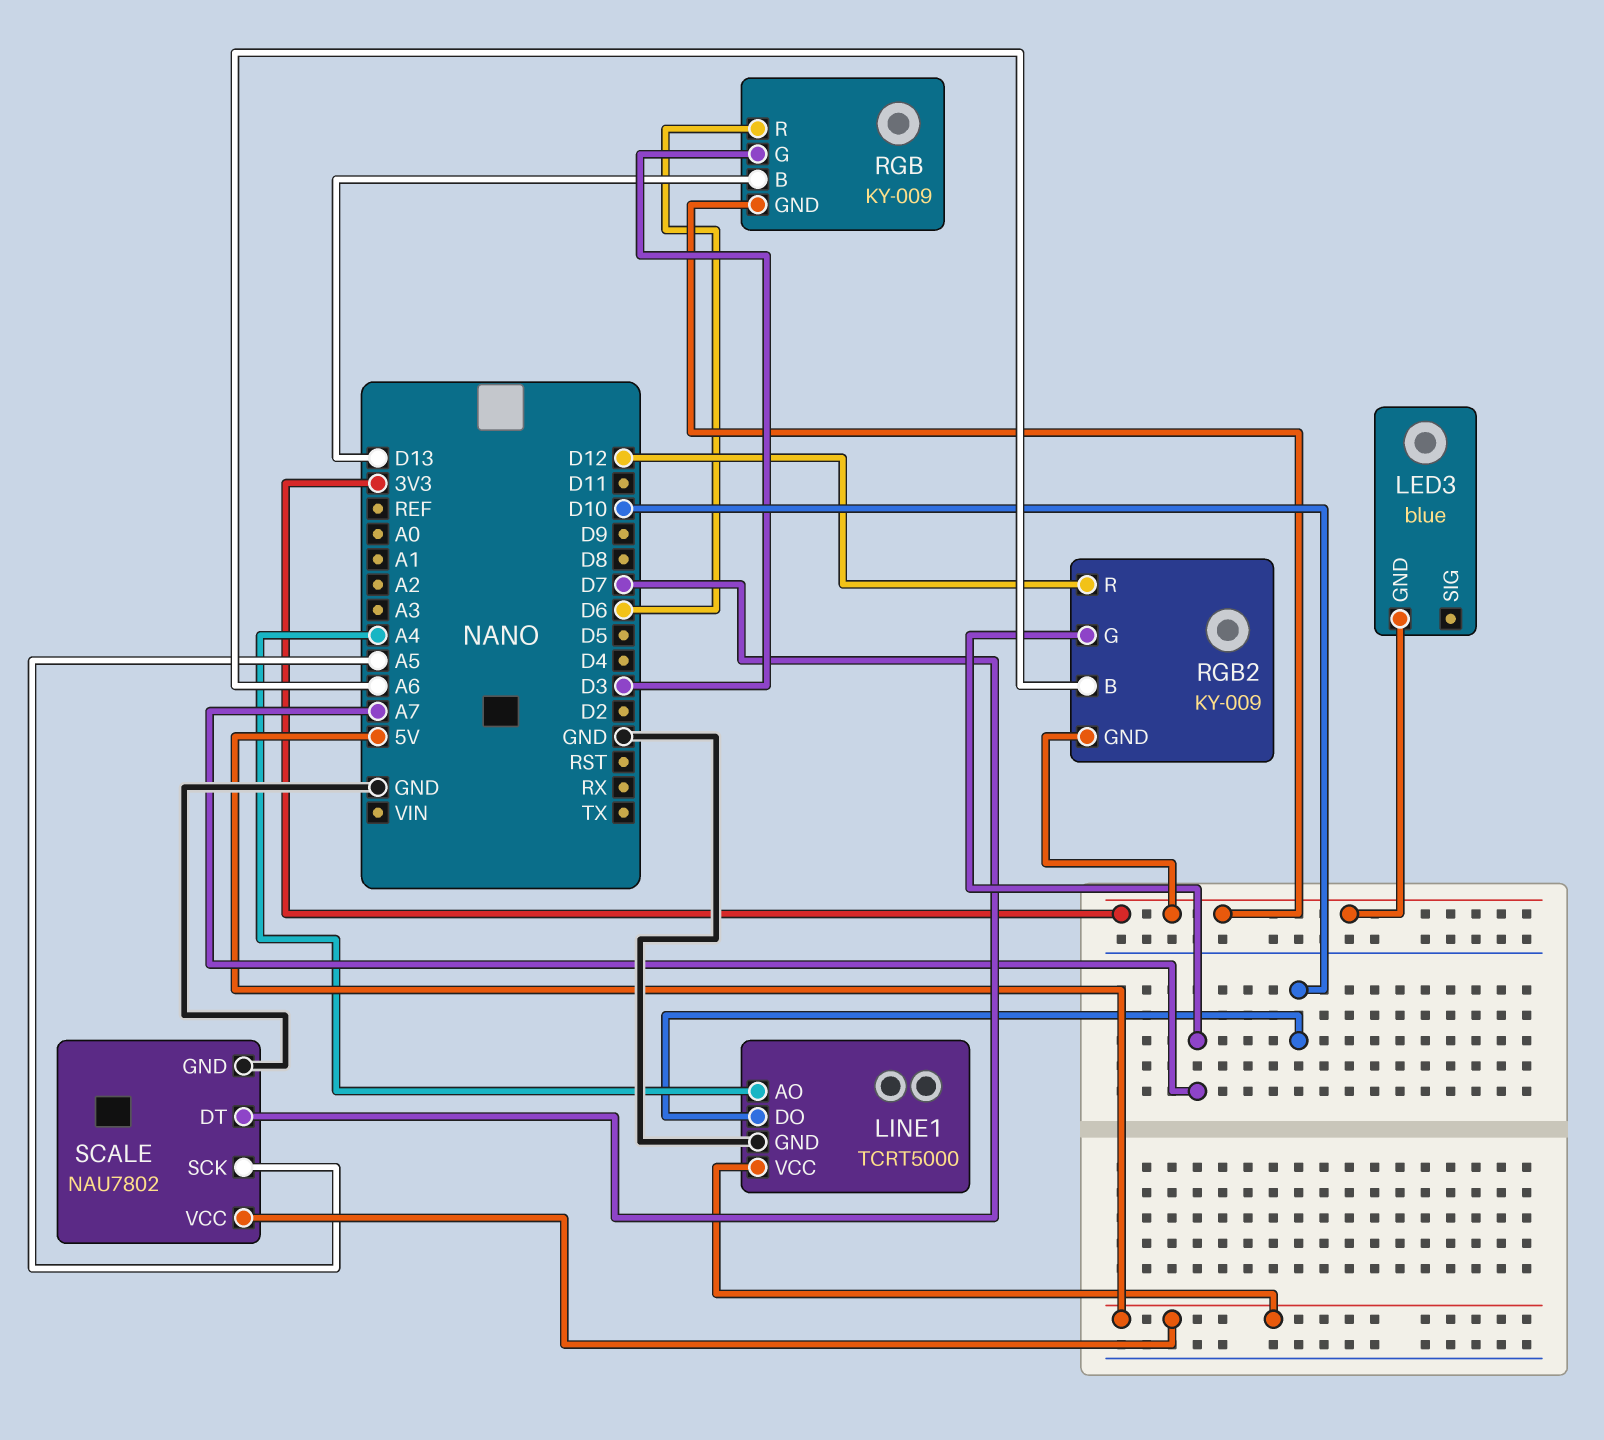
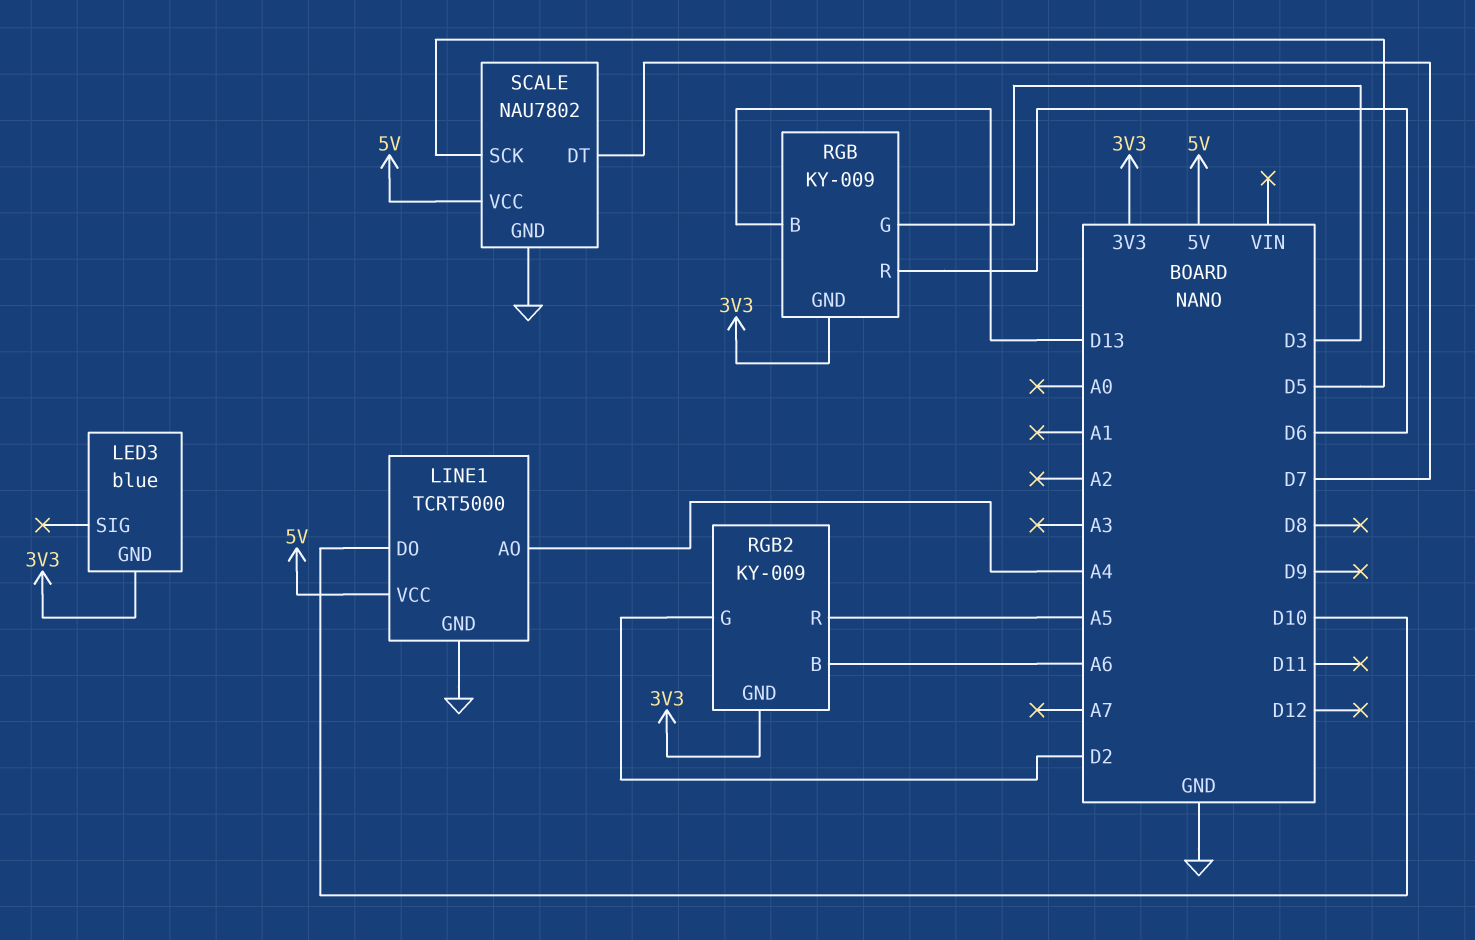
RGB2 pin G: A7 -> D2
RGB2 pin R: D12 -> A5
SCALE pin SCK: A5 -> D5

